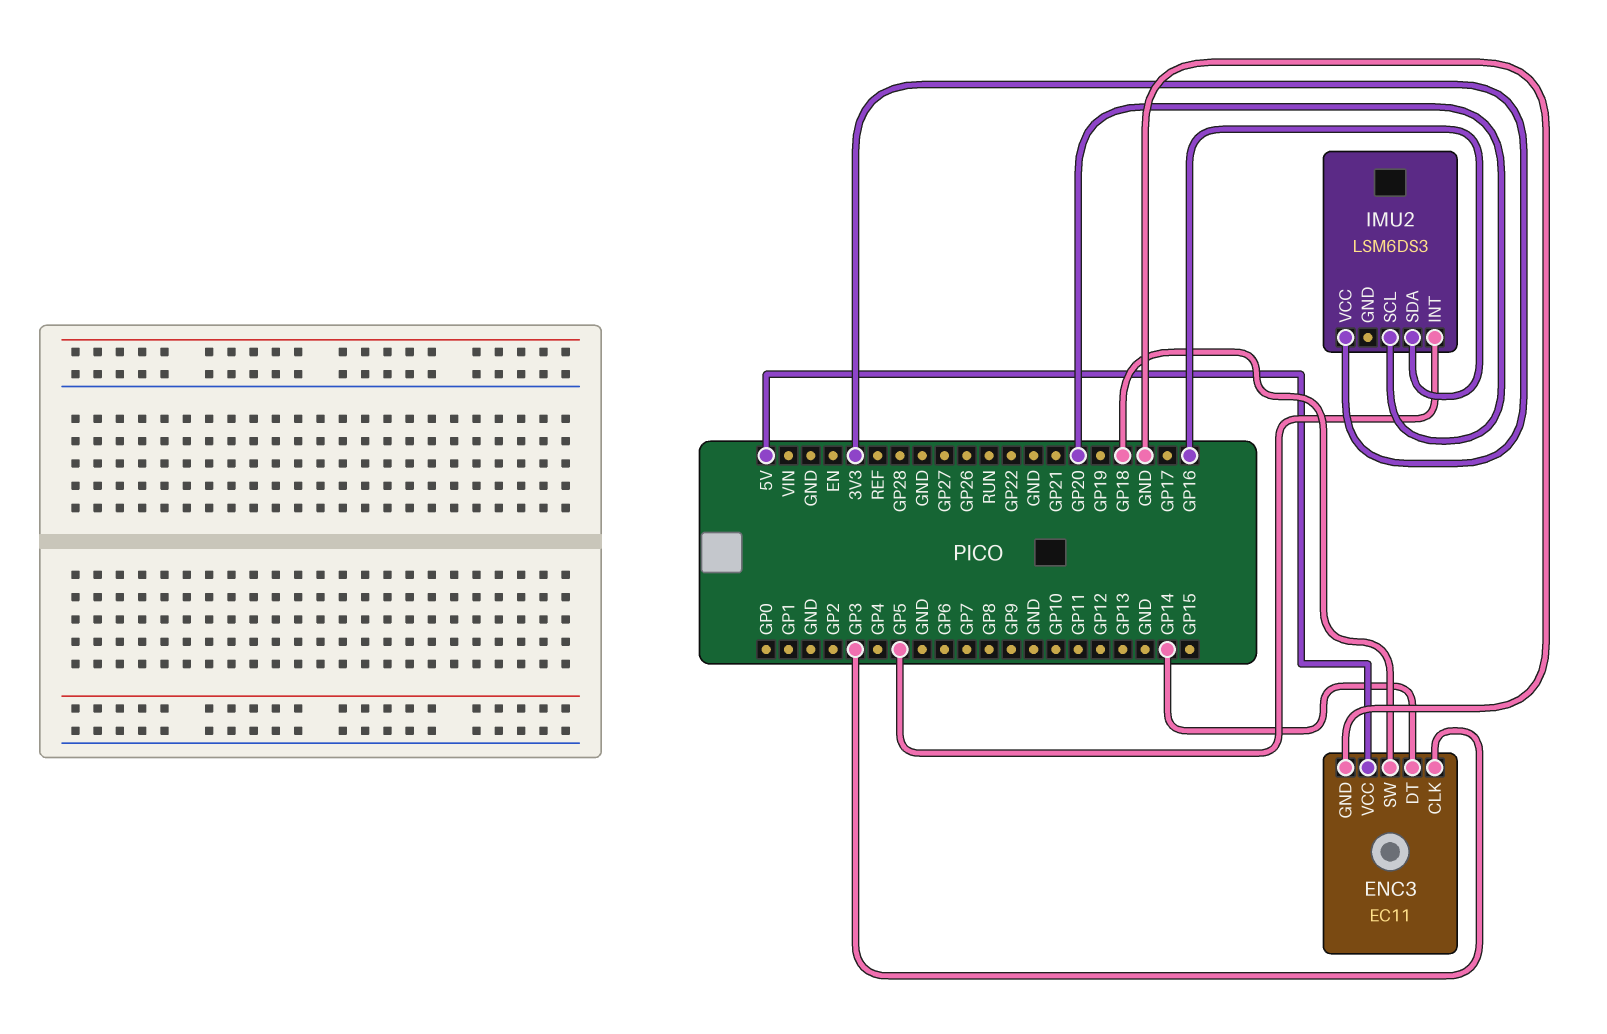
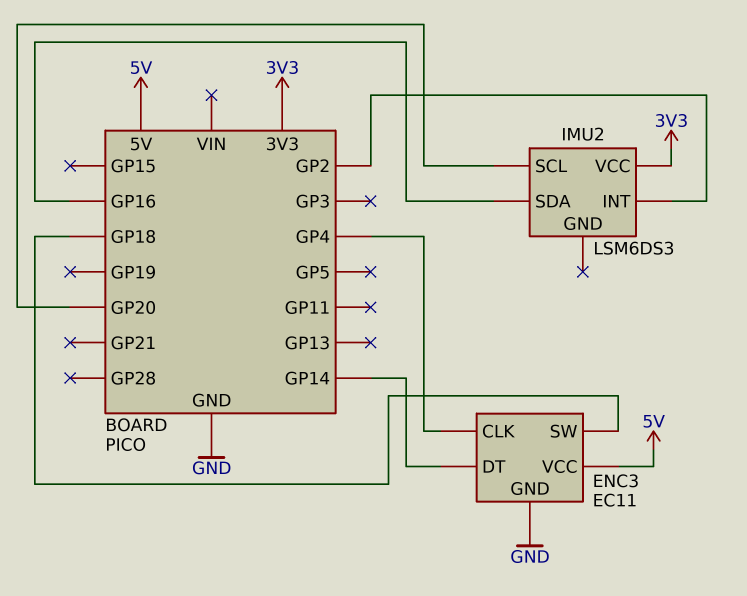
ENC3 pin CLK: GP3 -> GP4
IMU2 pin INT: GP5 -> GP2

